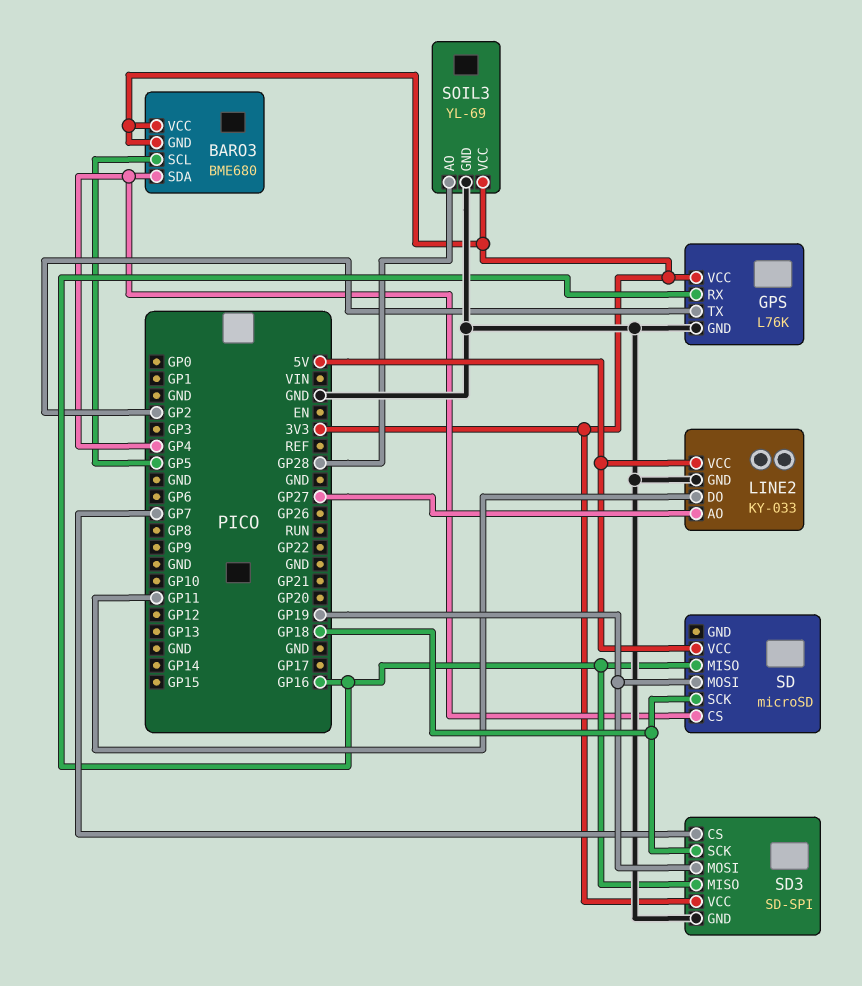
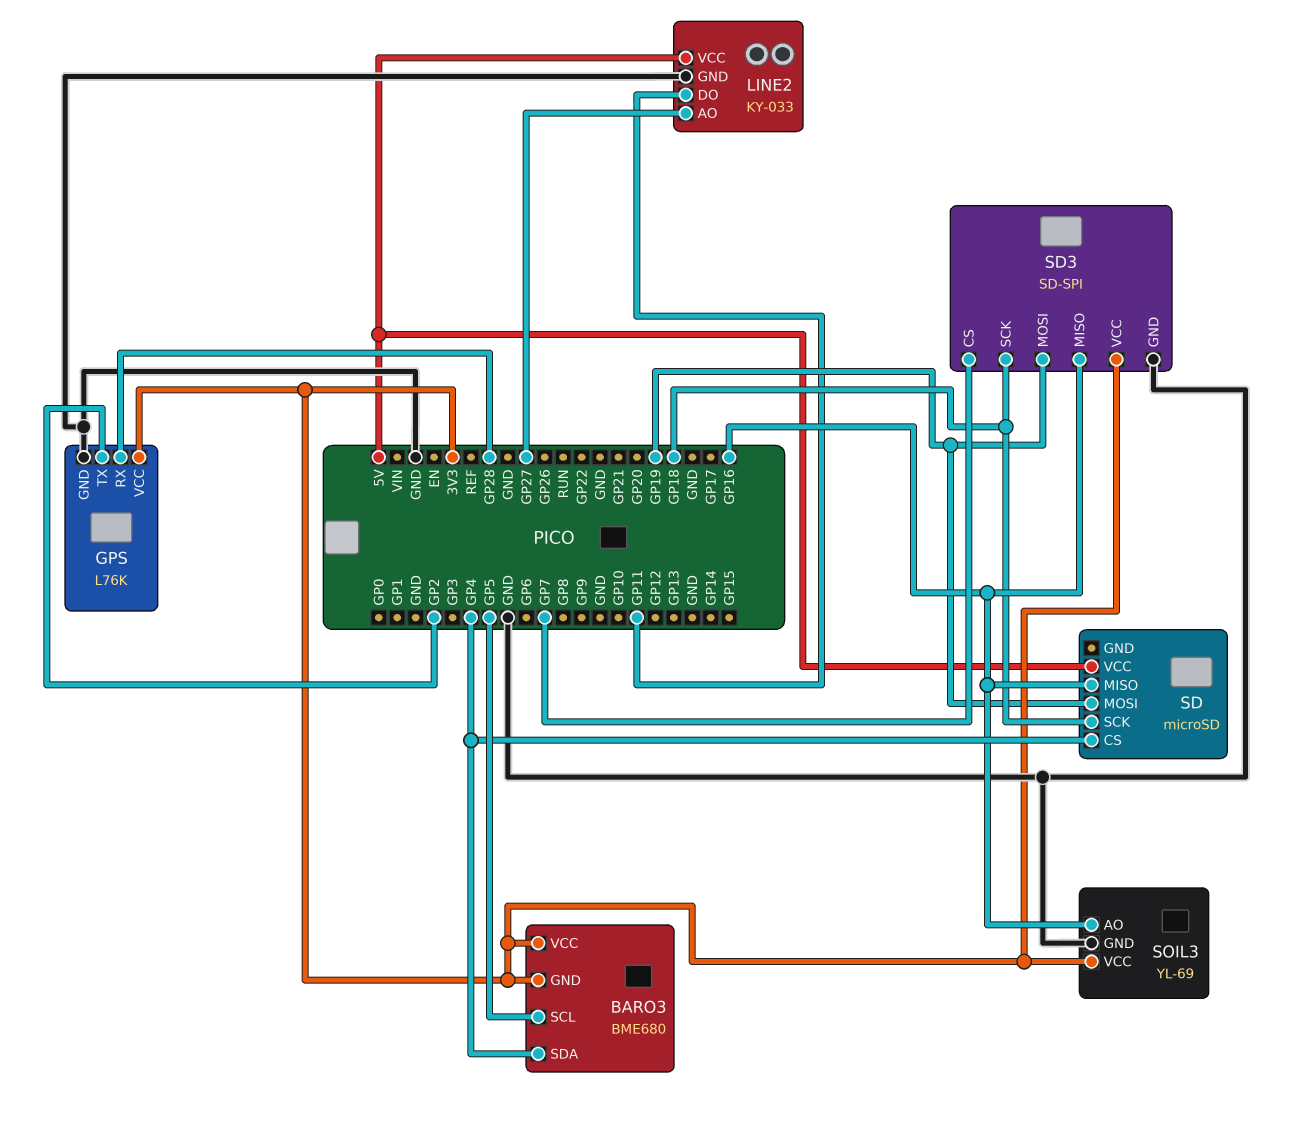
GPS pin RX: GP16 -> GP28
SOIL3 pin AO: GP28 -> GP16

